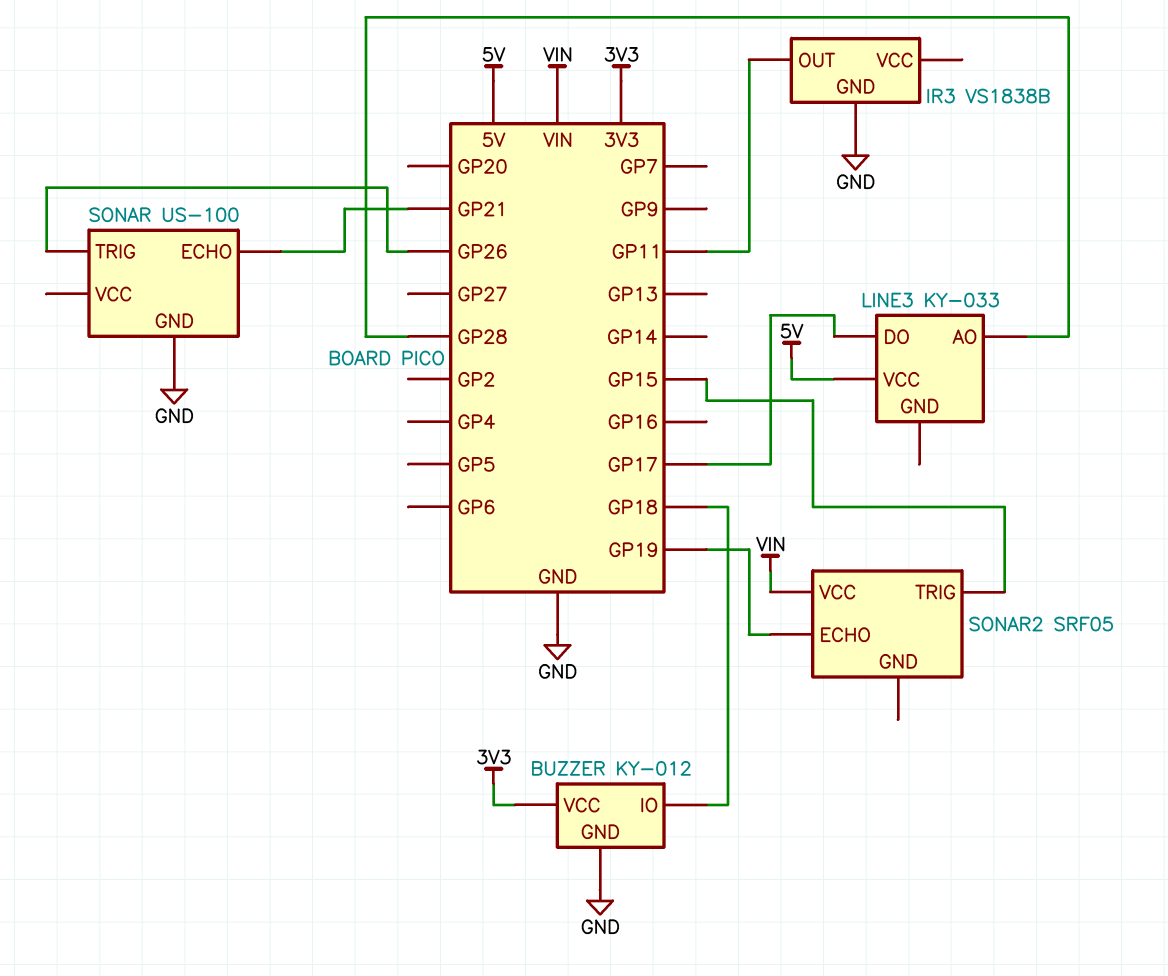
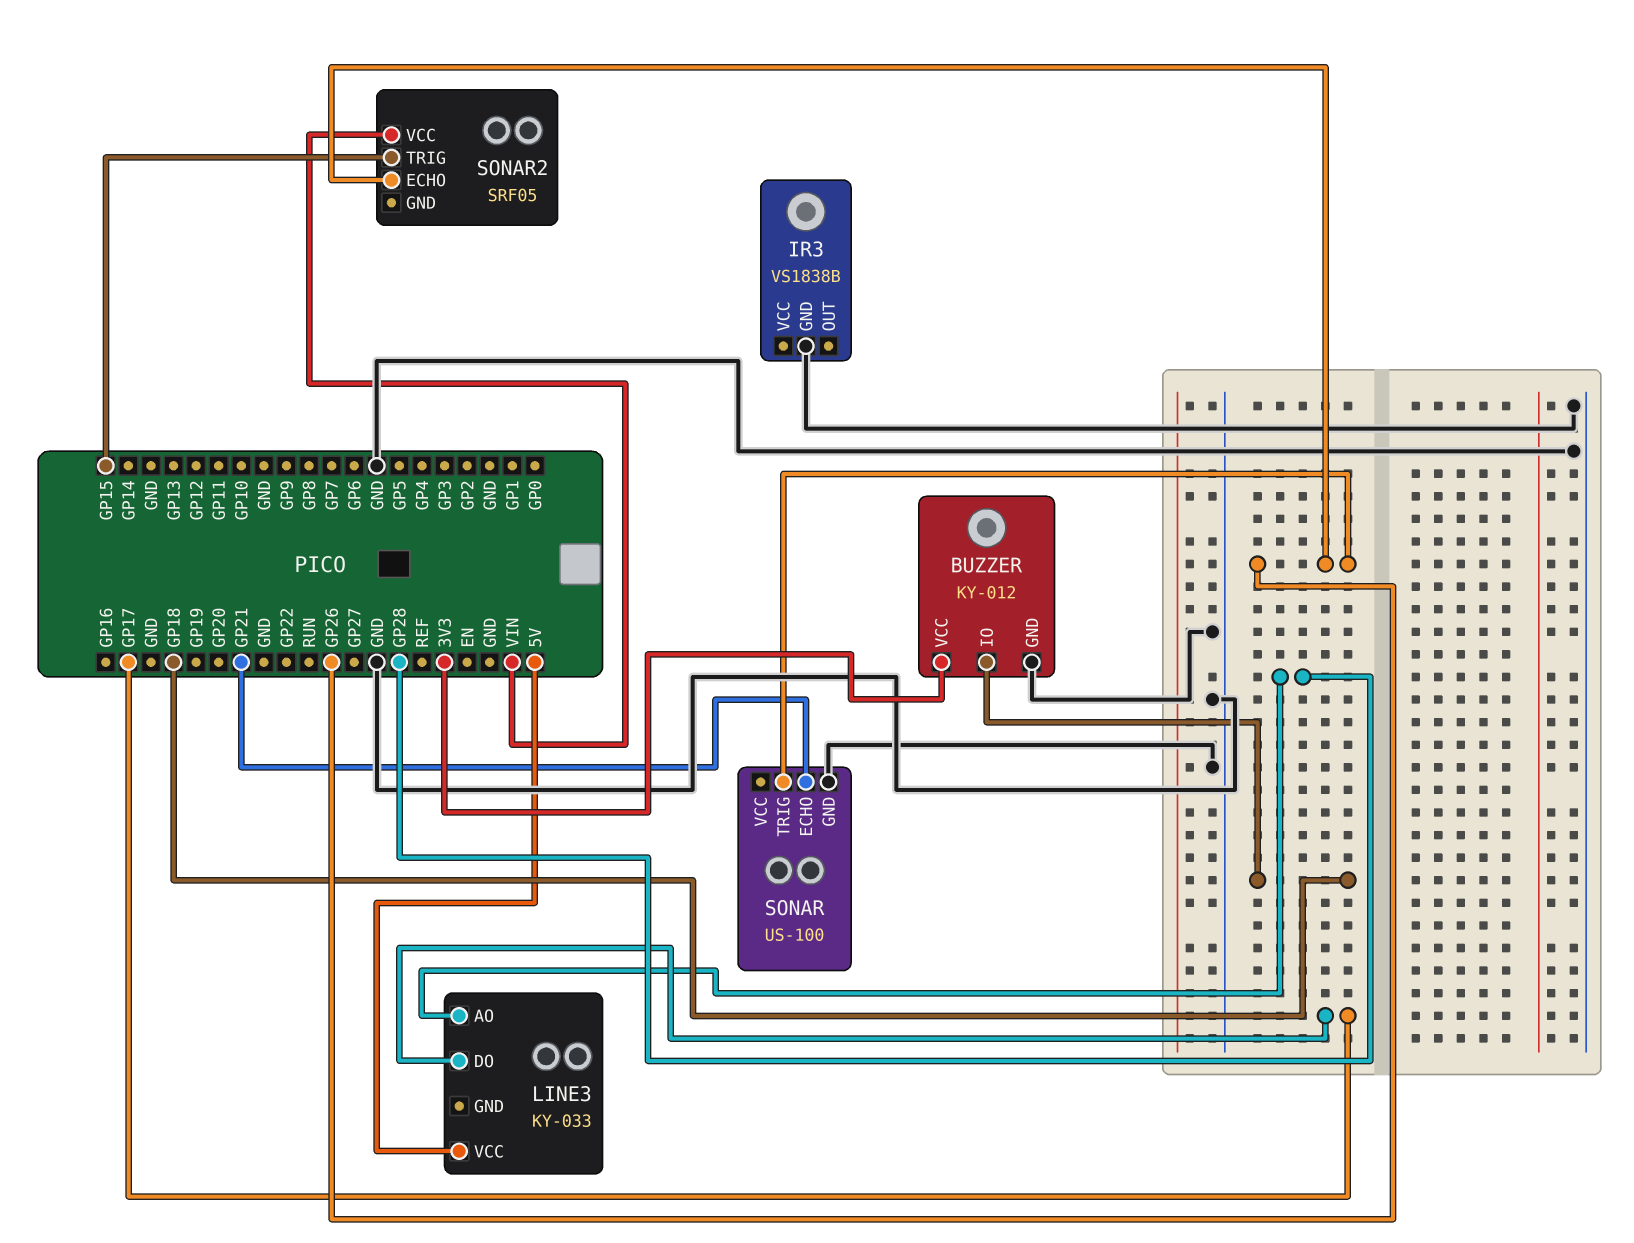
IR3 pin OUT: GP11 -> none
SONAR2 pin ECHO: GP19 -> GP26

